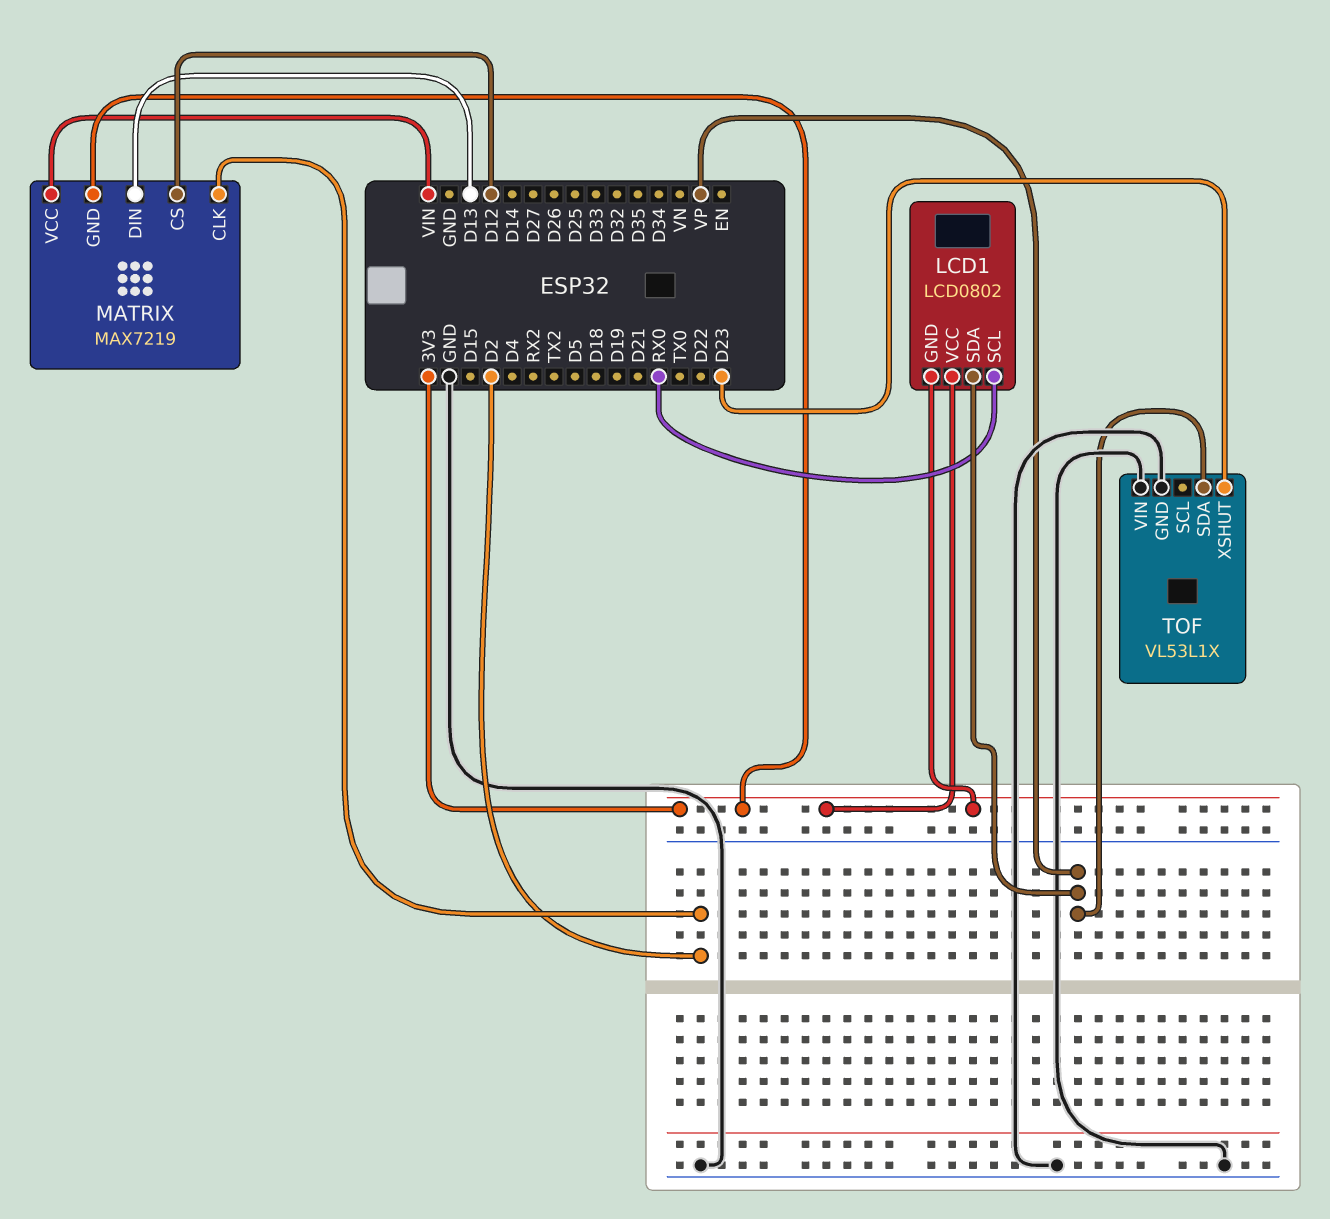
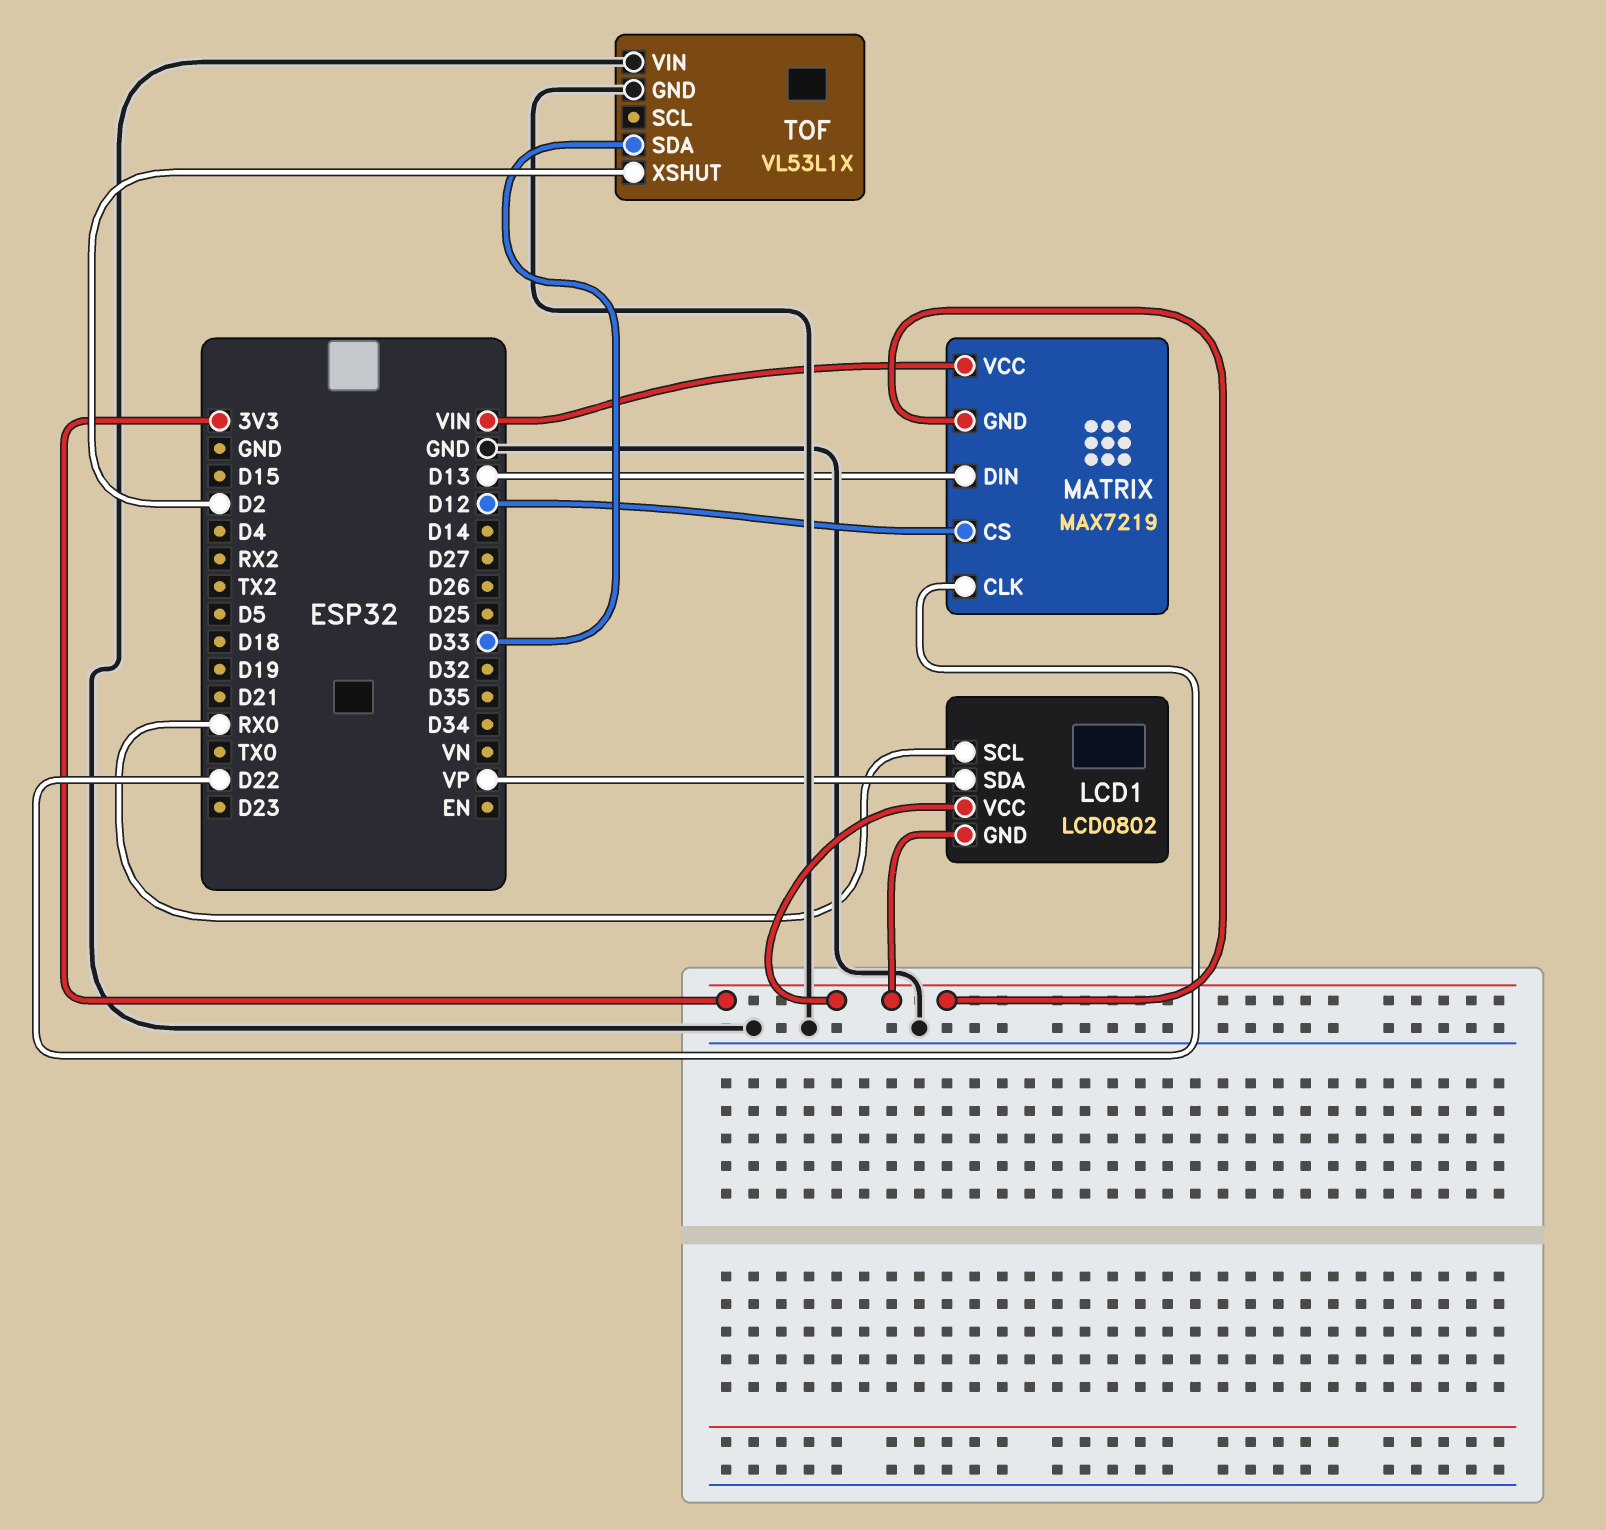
MATRIX pin CLK: D2 -> D22
TOF pin SDA: VP -> D33
TOF pin XSHUT: D23 -> D2

